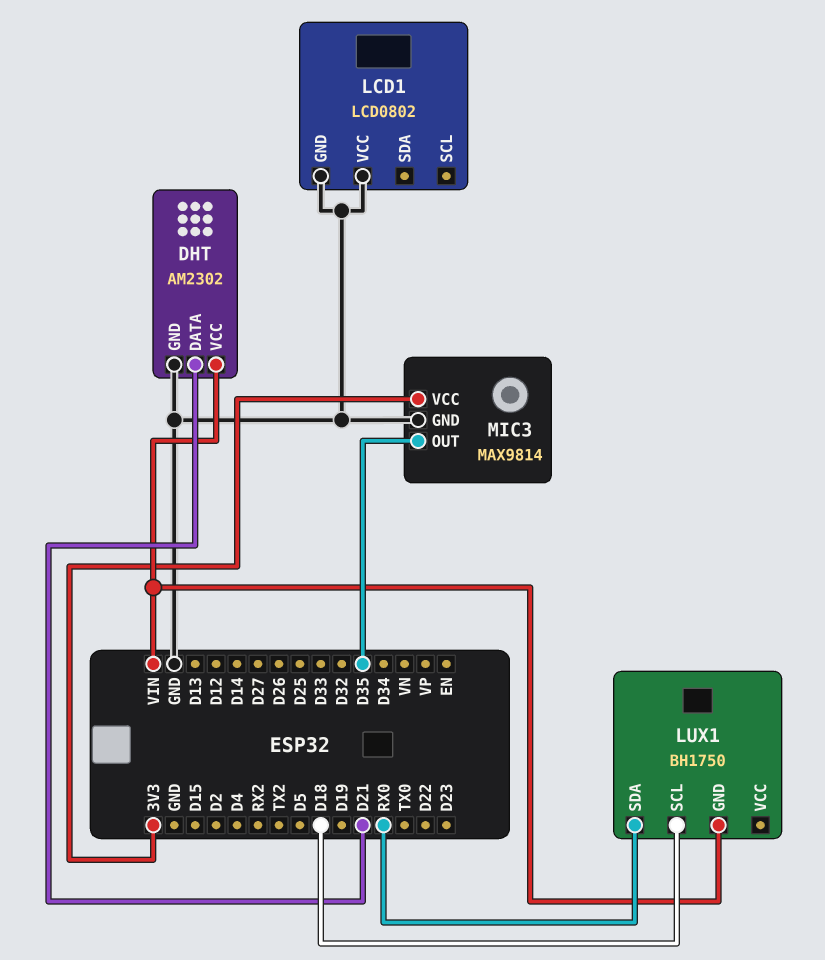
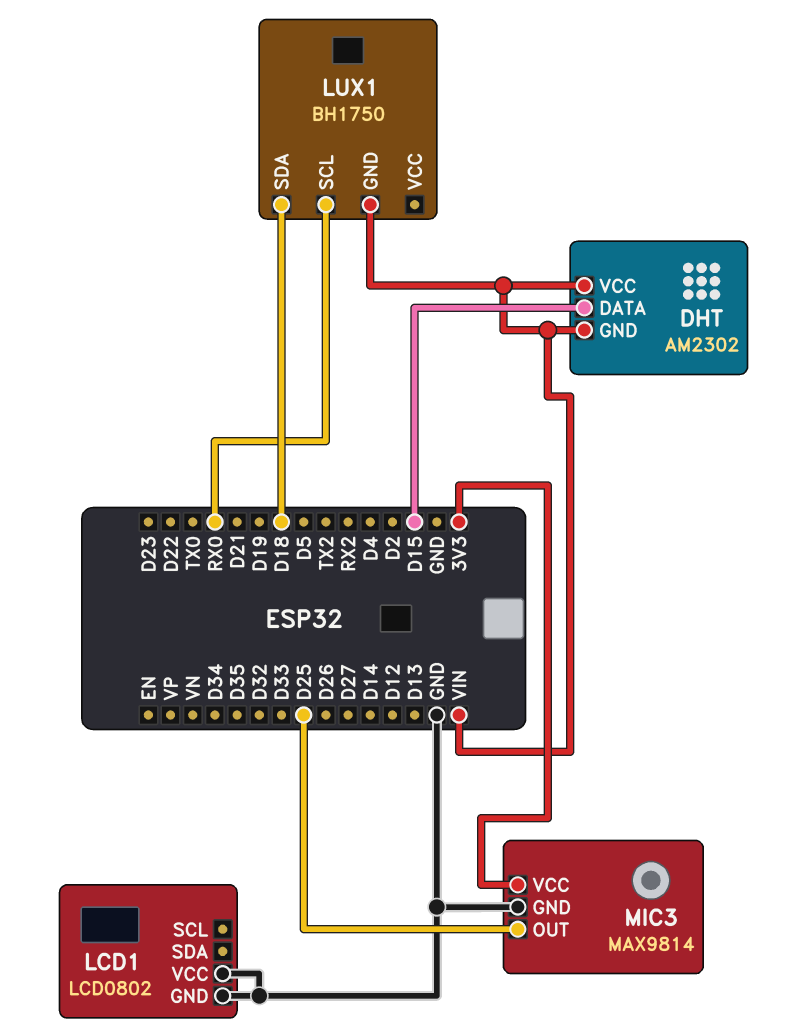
DHT pin DATA: D21 -> D15
DHT pin GND: GND -> VIN
LUX1 pin SCL: D18 -> RX0
LUX1 pin SDA: RX0 -> D18
MIC3 pin OUT: D35 -> D25

